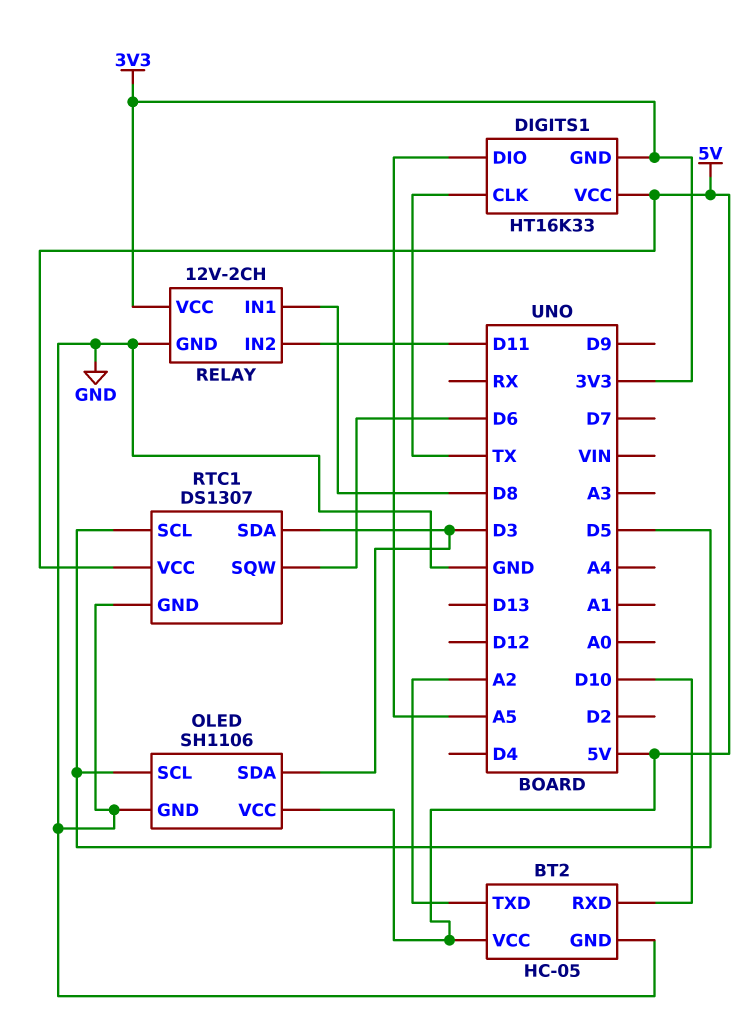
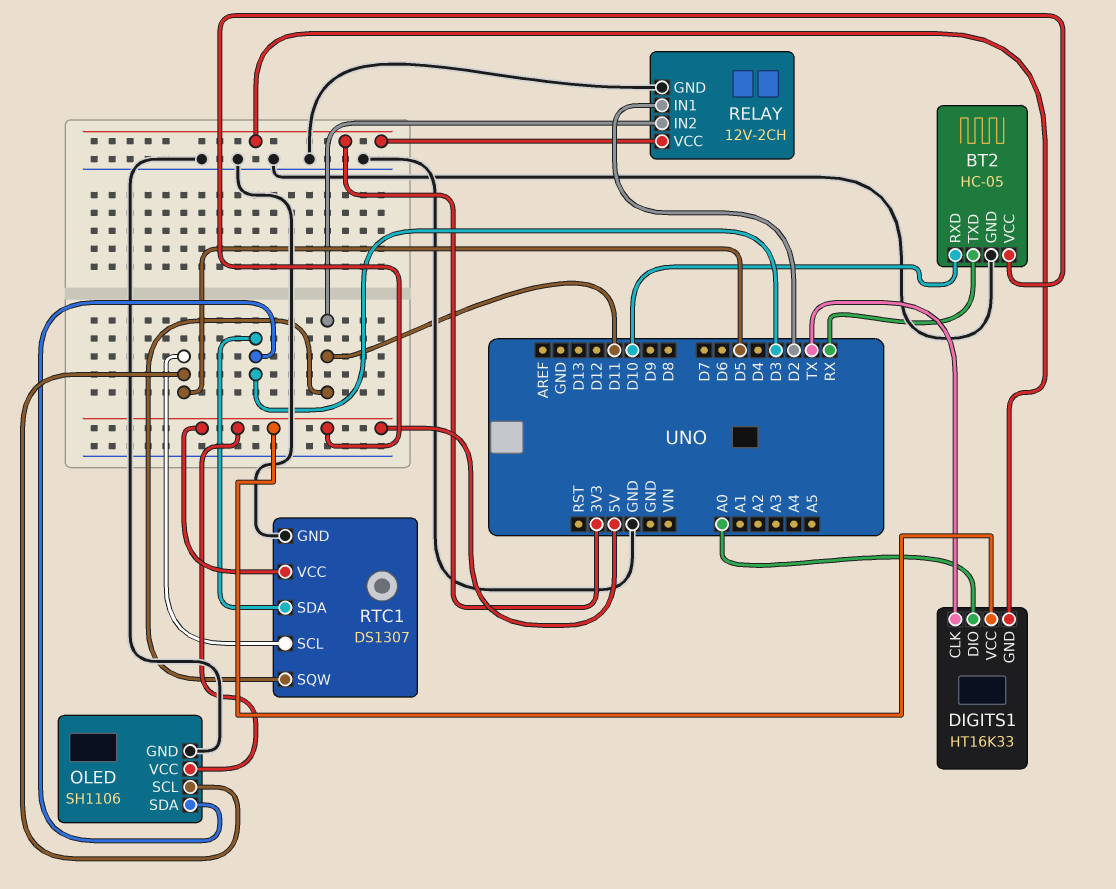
BT2 pin TXD: A2 -> RX
DIGITS1 pin DIO: A5 -> A0
RELAY pin IN1: D8 -> D2
RTC1 pin SQW: D6 -> D11

